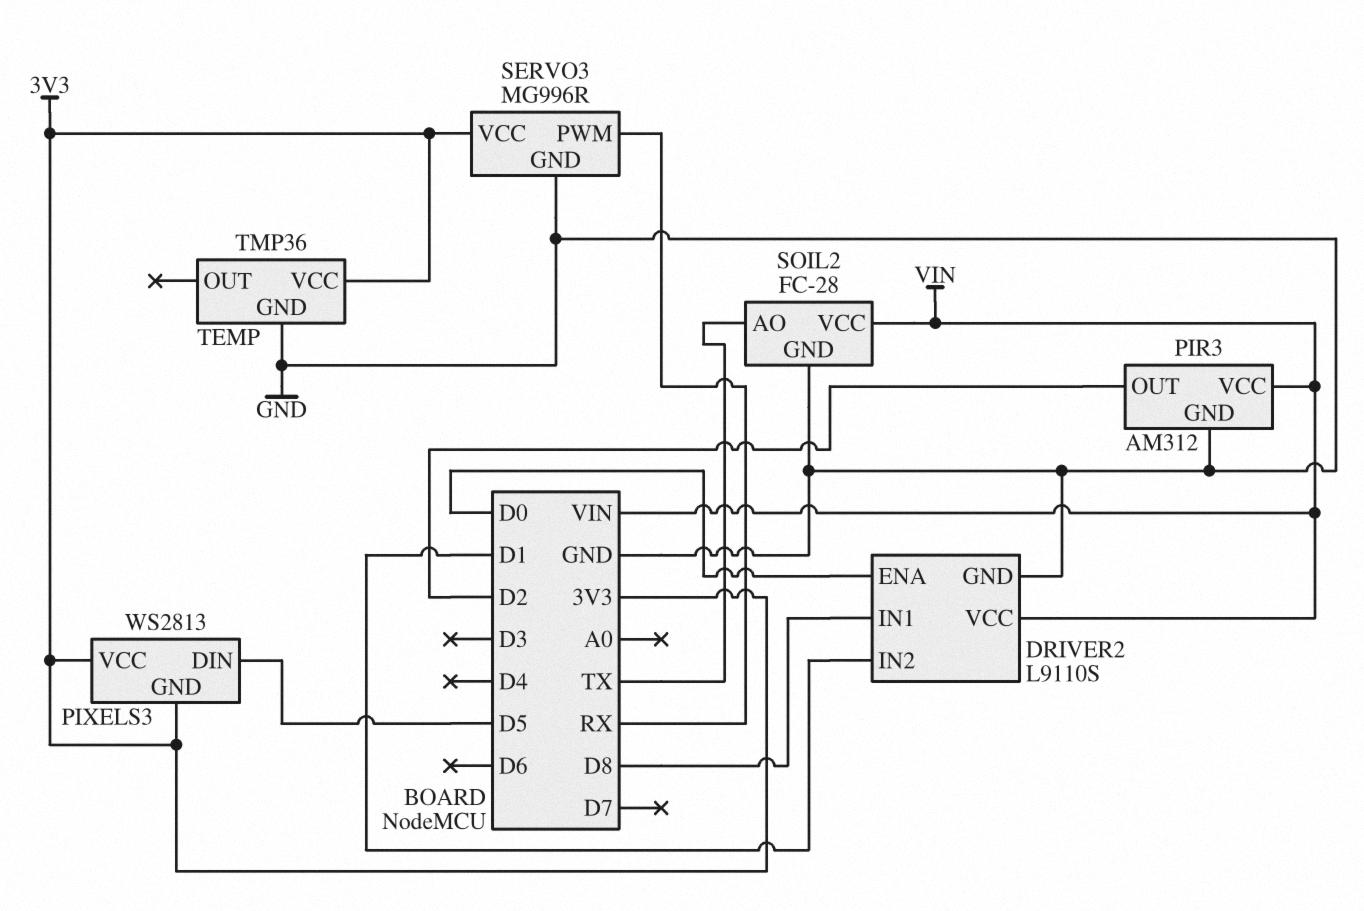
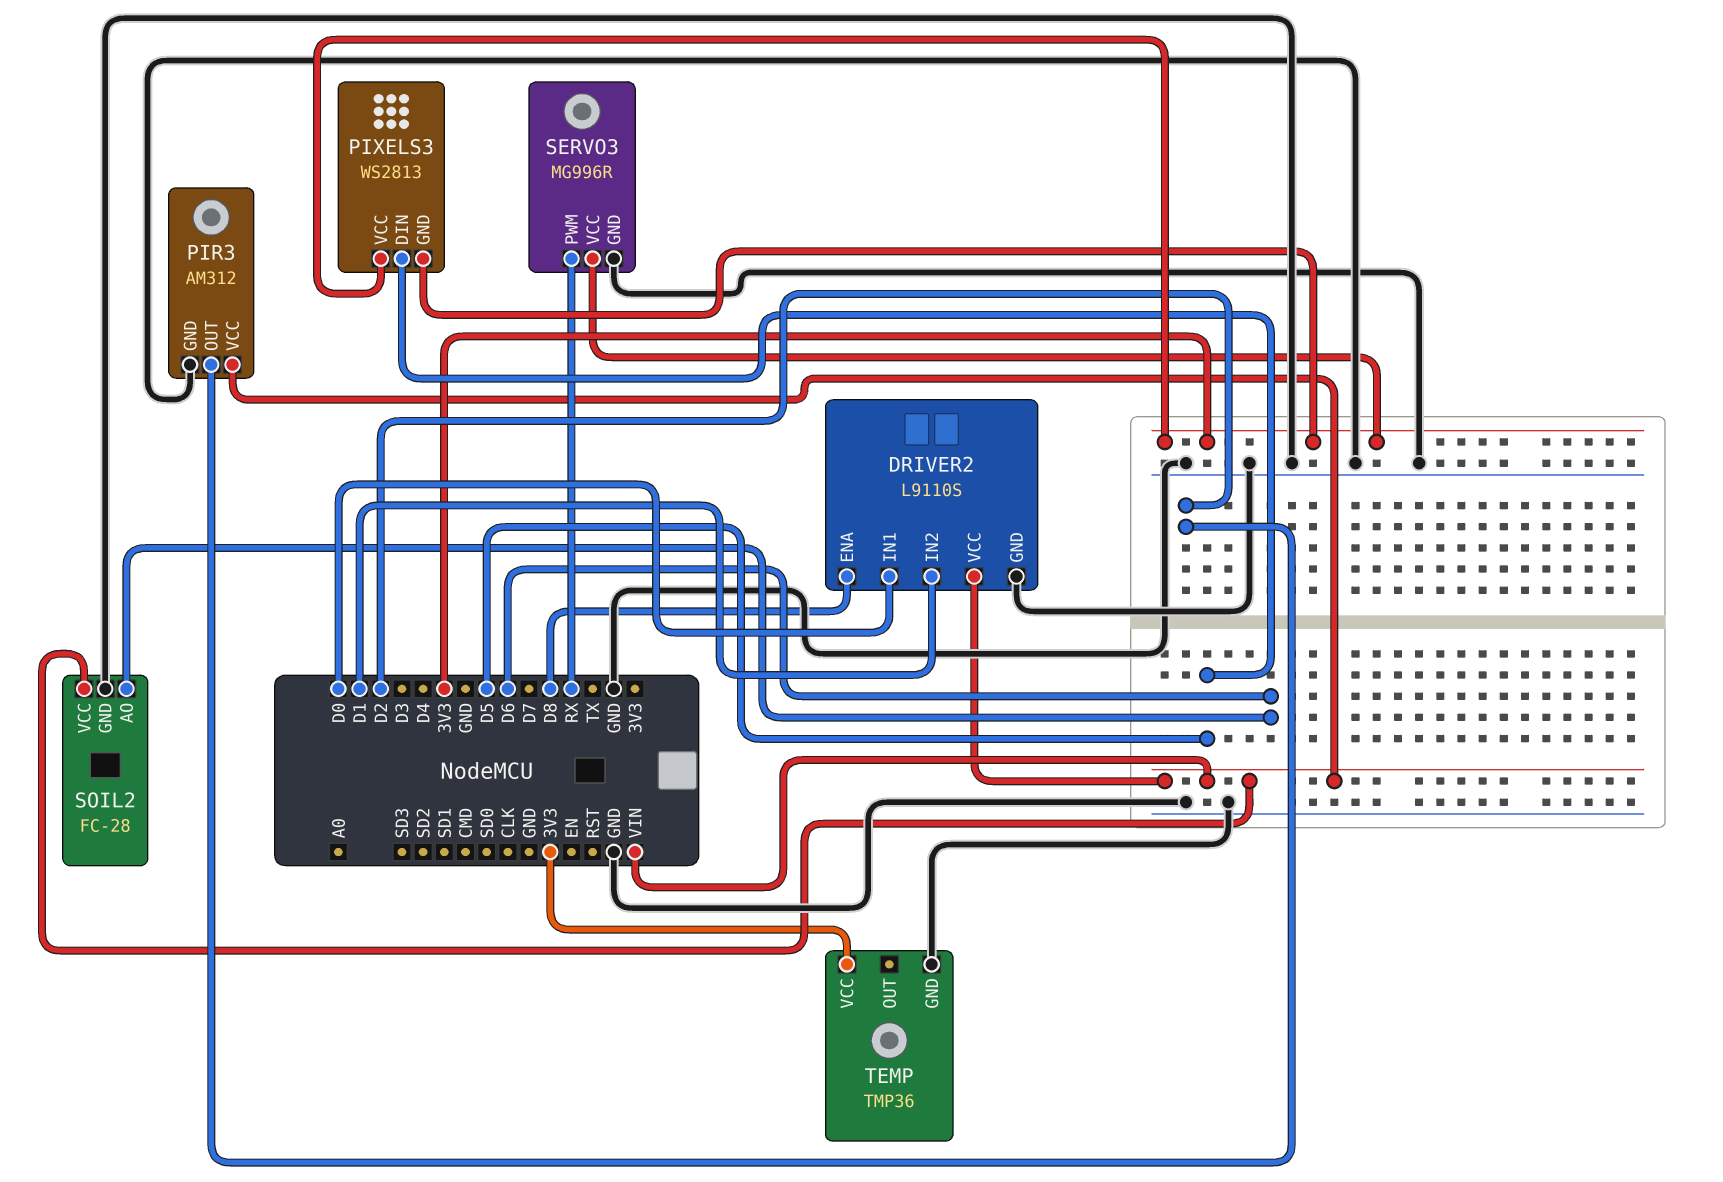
DRIVER2 pin ENA: D0 -> D8
DRIVER2 pin IN1: D8 -> D0
SOIL2 pin AO: TX -> D6

